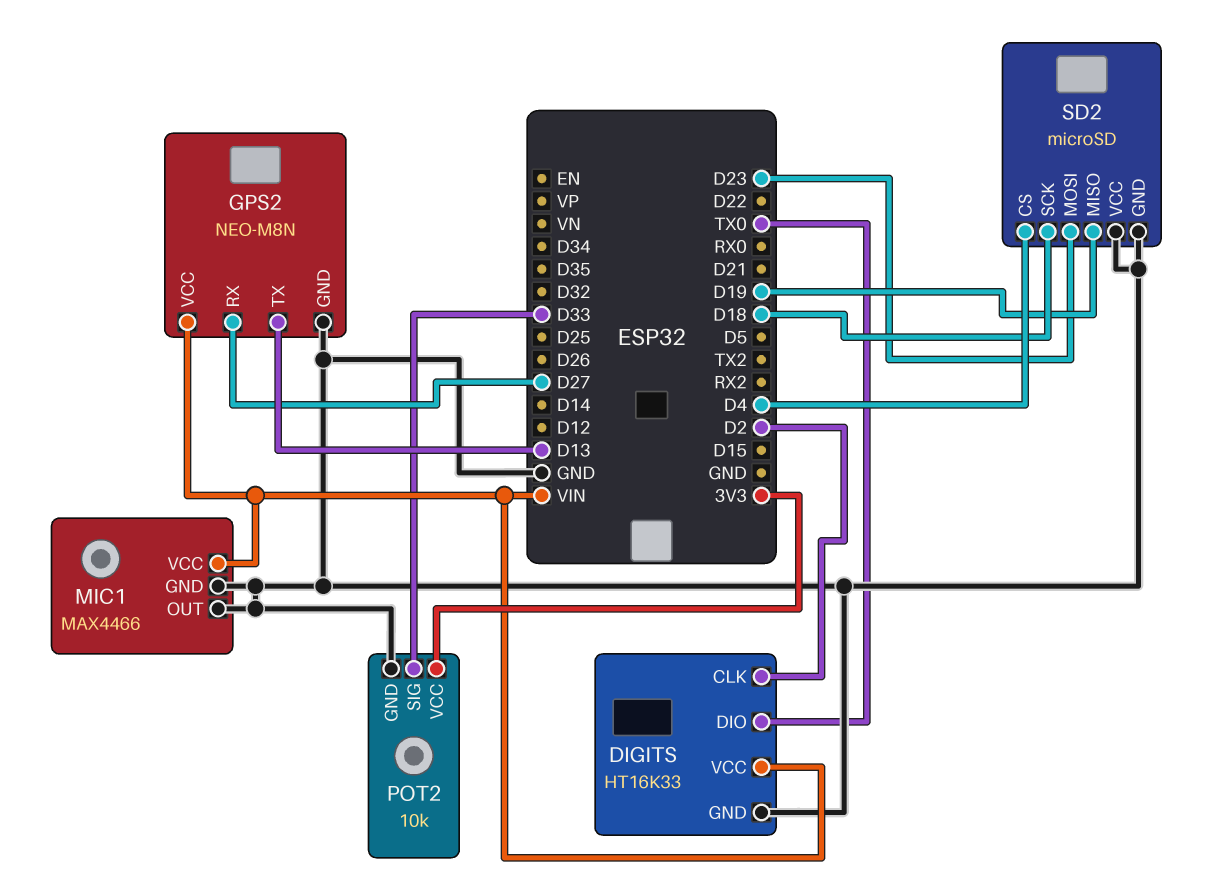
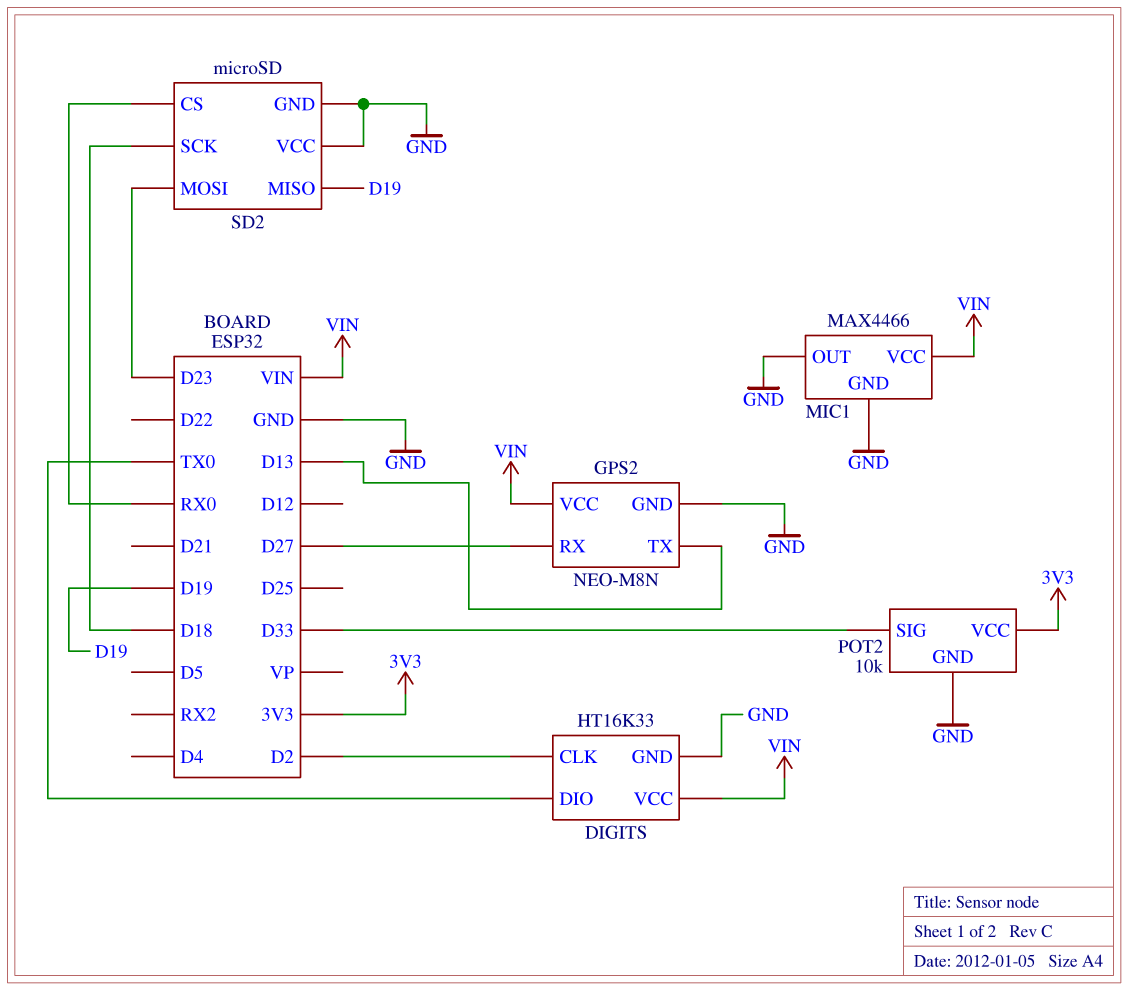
SD2 pin CS: D4 -> RX0

